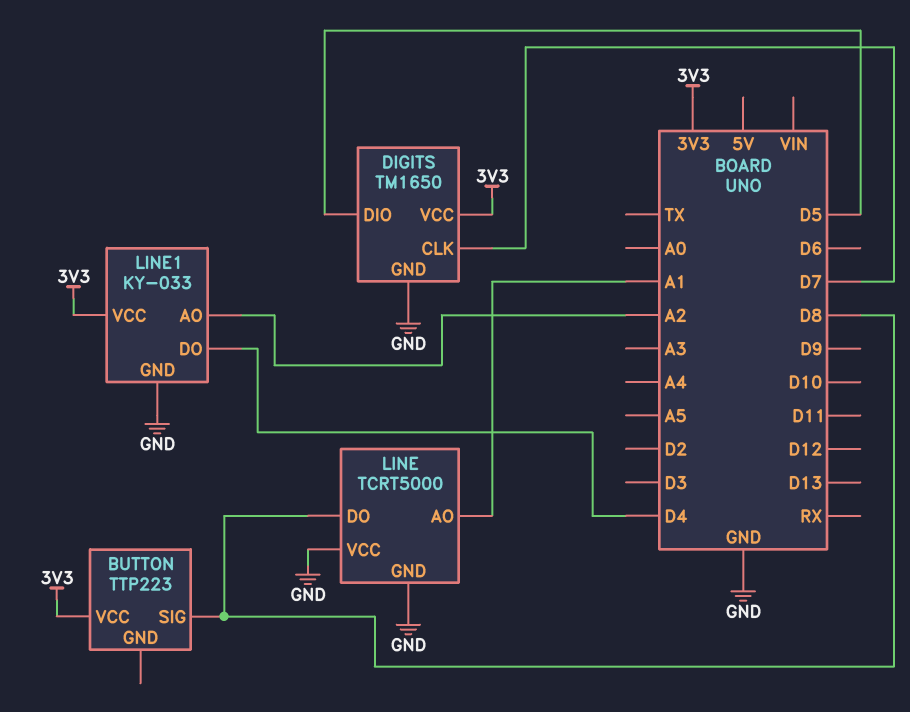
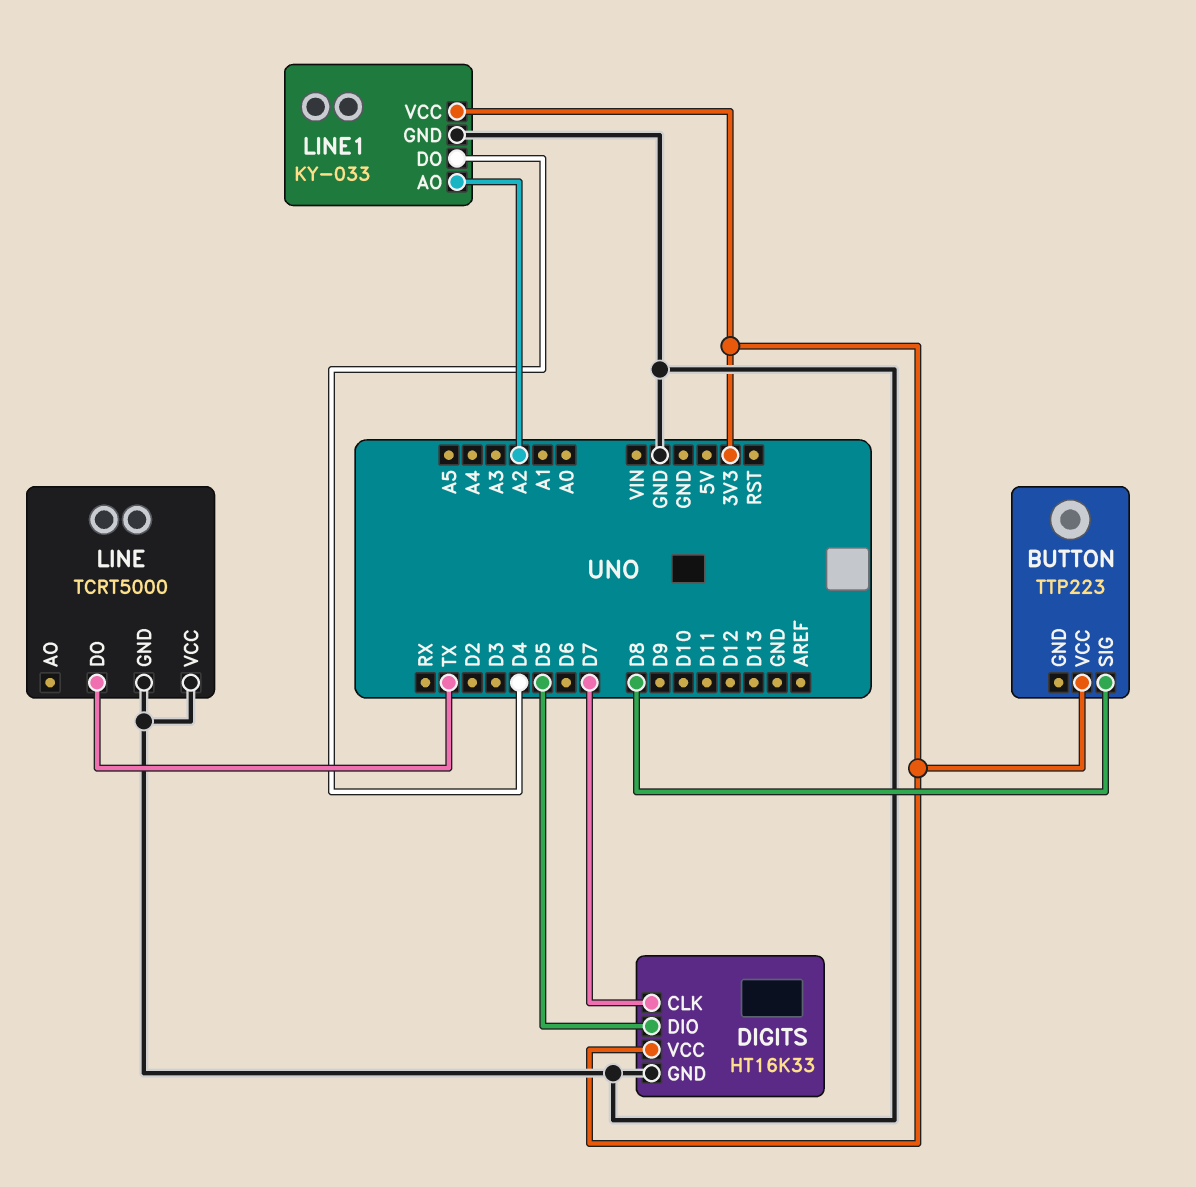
DIGITS: TM1650 -> HT16K33
LINE pin AO: A1 -> none
LINE pin DO: D8 -> TX

